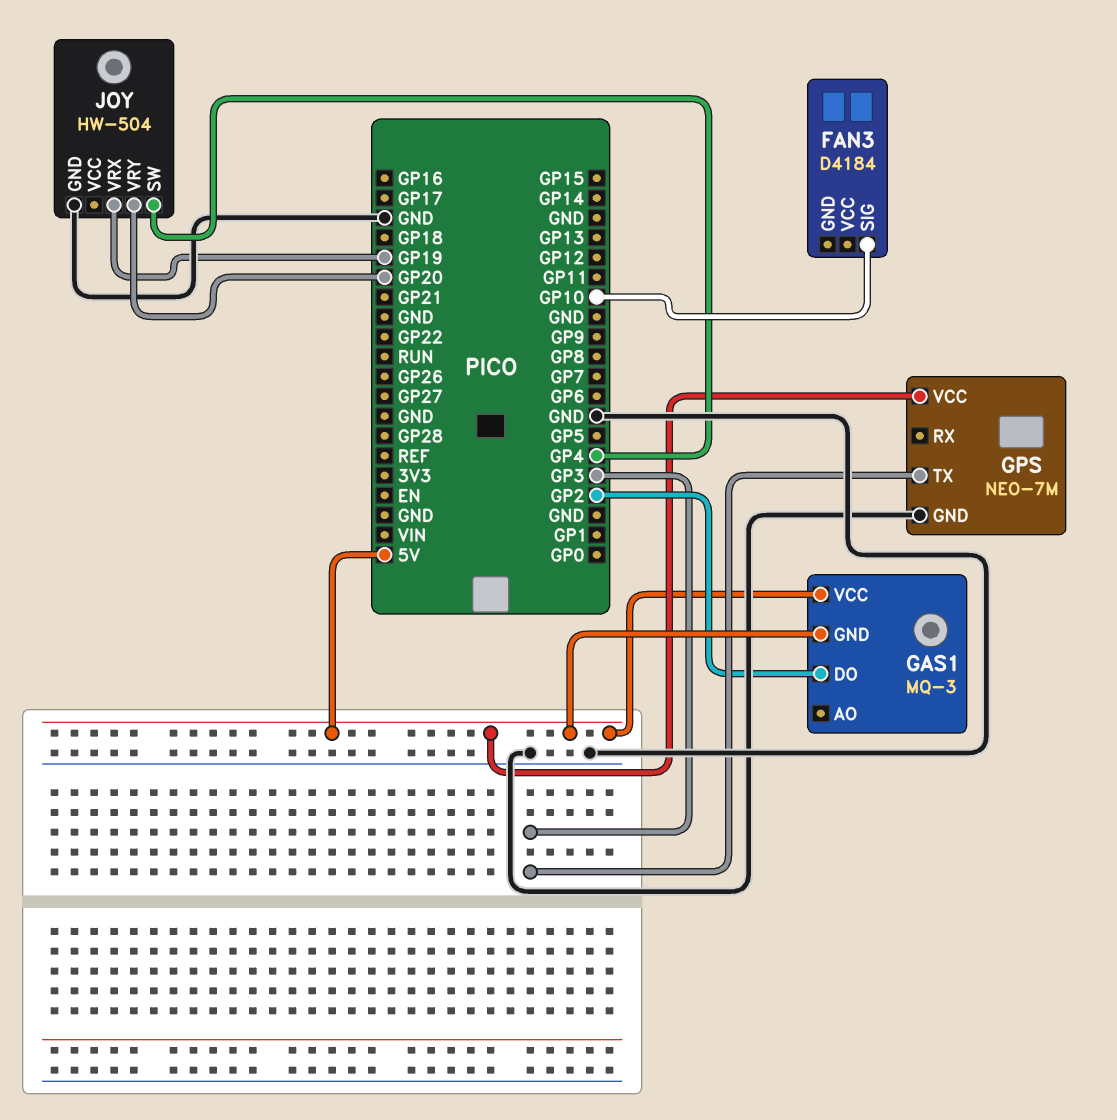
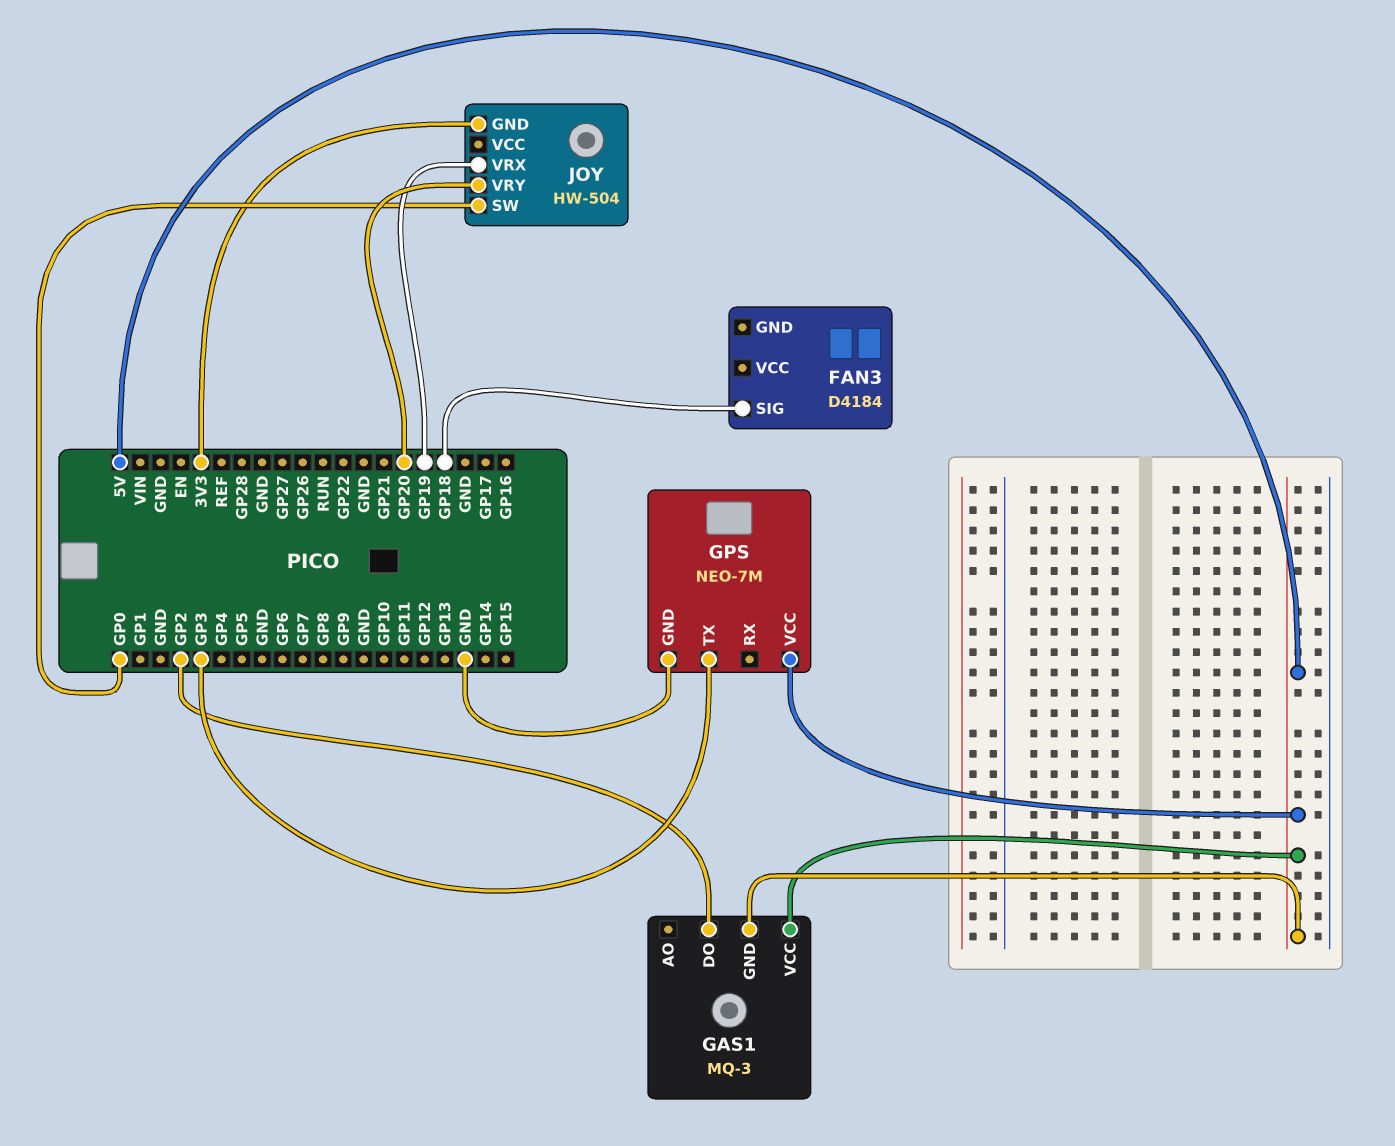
FAN3 pin SIG: GP10 -> GP18
JOY pin GND: GND -> 3V3
JOY pin SW: GP4 -> GP0

